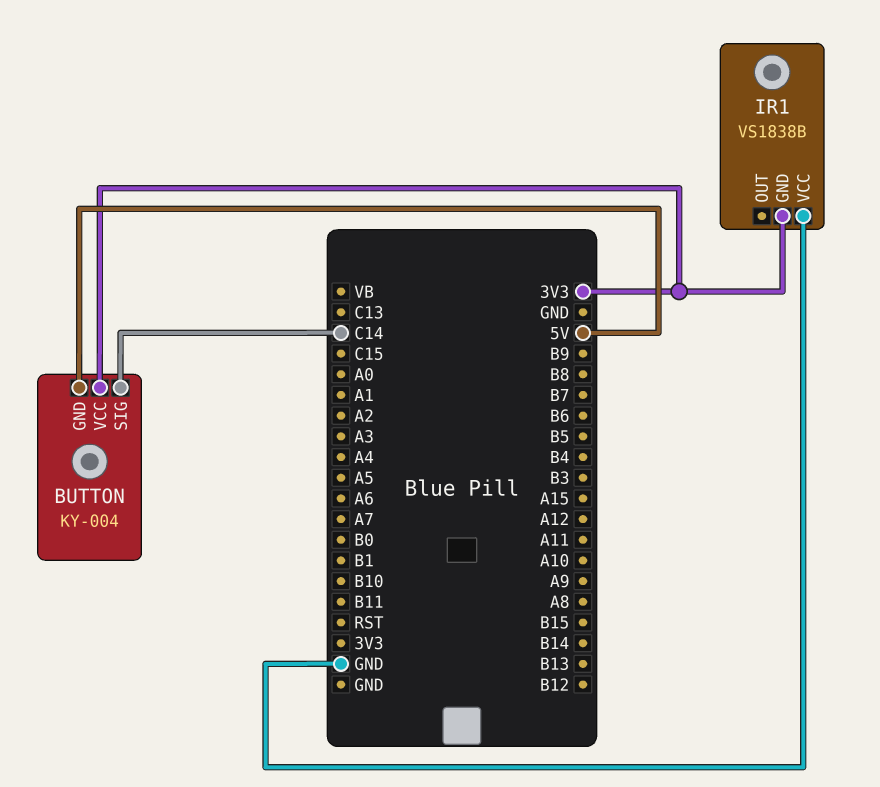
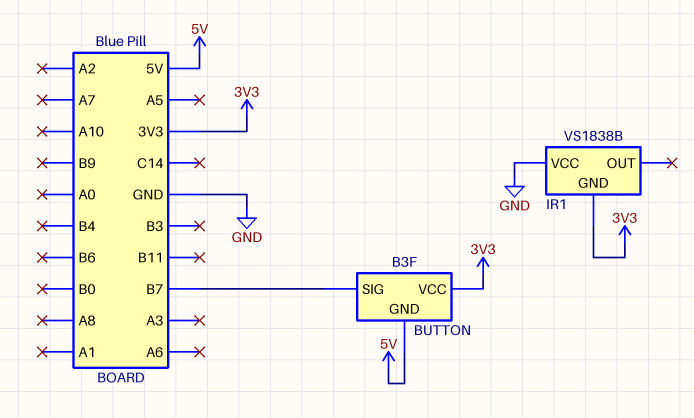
BUTTON: KY-004 -> B3F
BUTTON pin SIG: C14 -> B7

